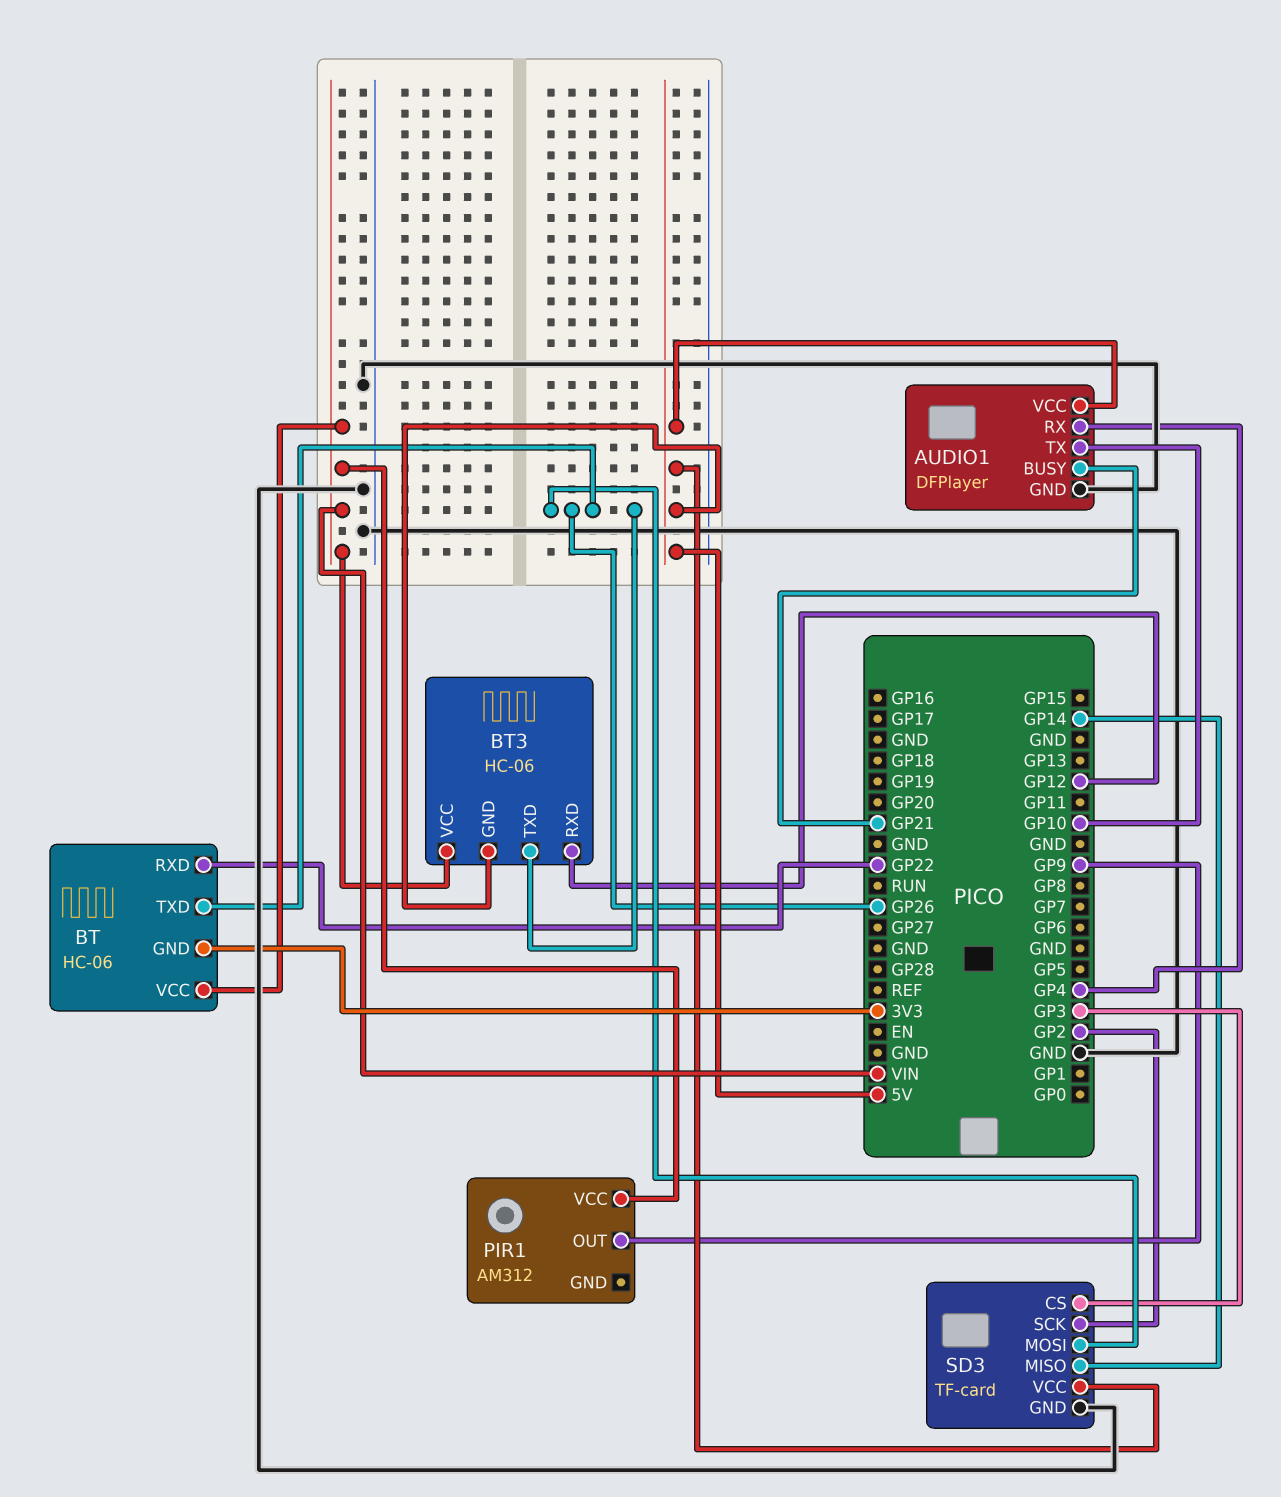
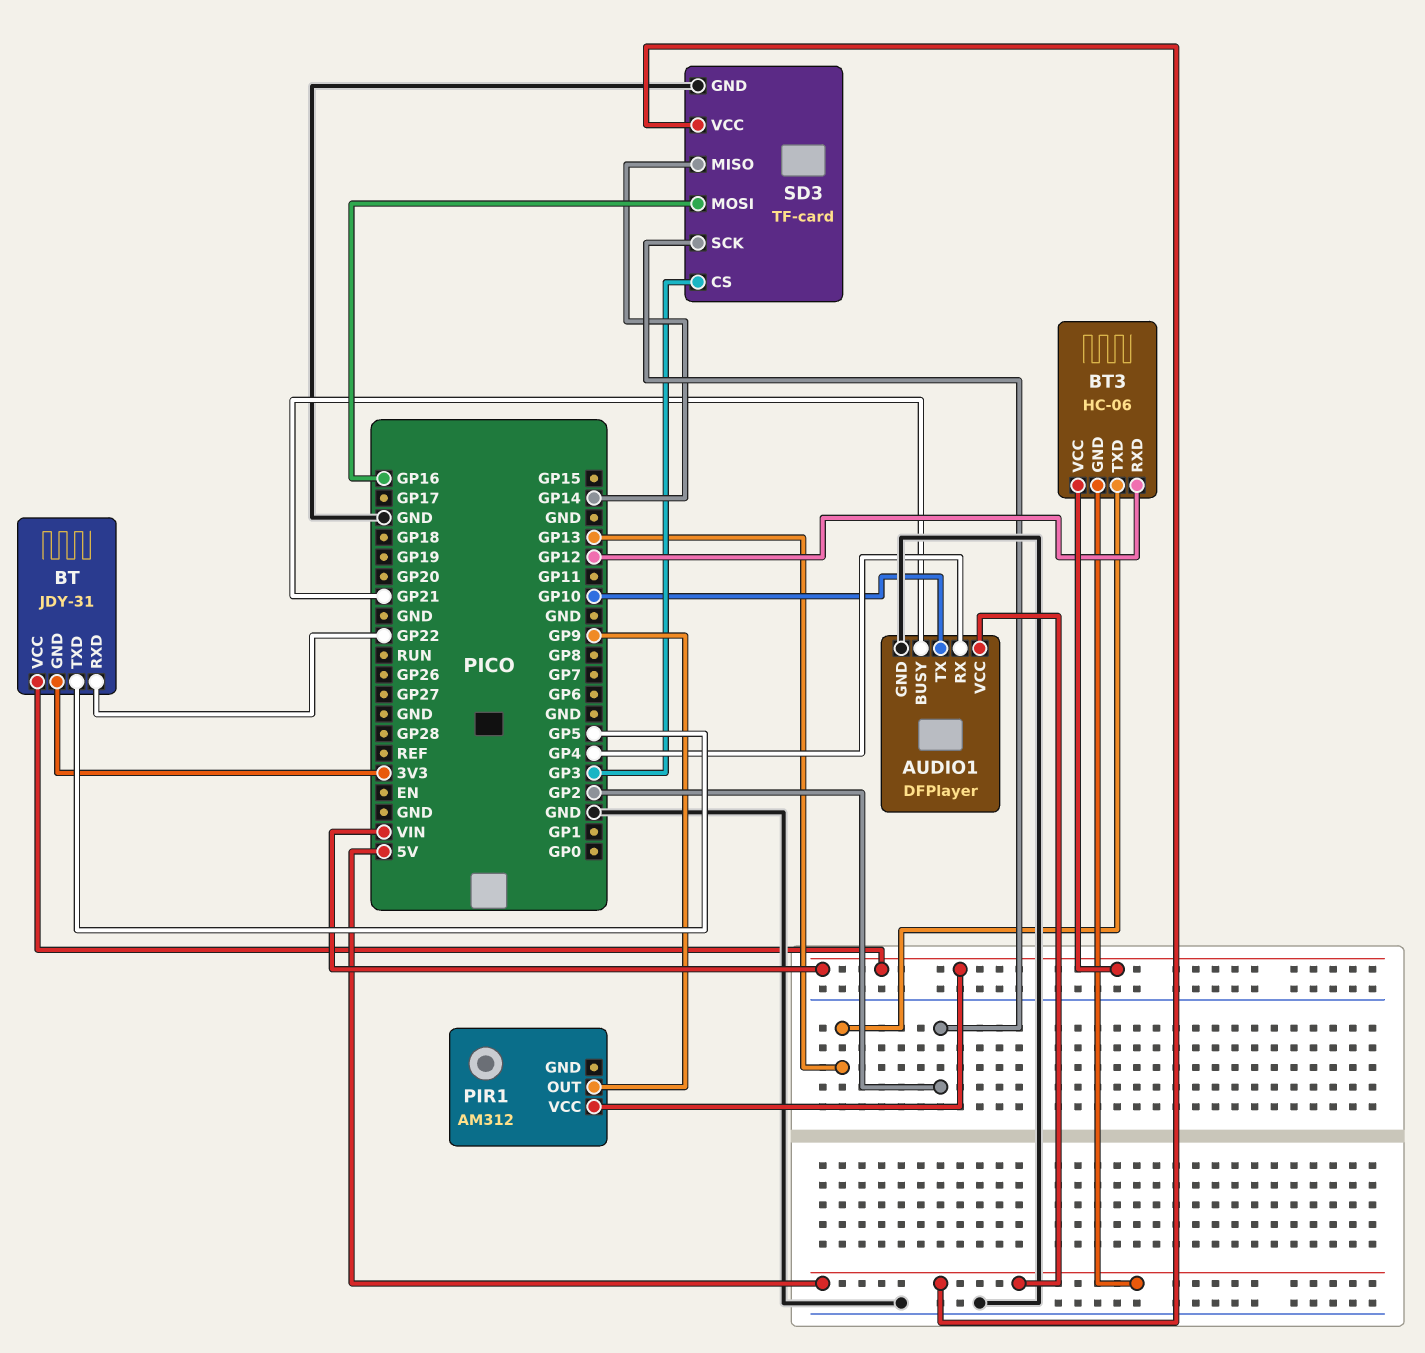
BT: HC-06 -> JDY-31
BT pin TXD: GP26 -> GP5
BT3 pin TXD: GP26 -> GP13
SD3 pin MOSI: GP26 -> GP16

